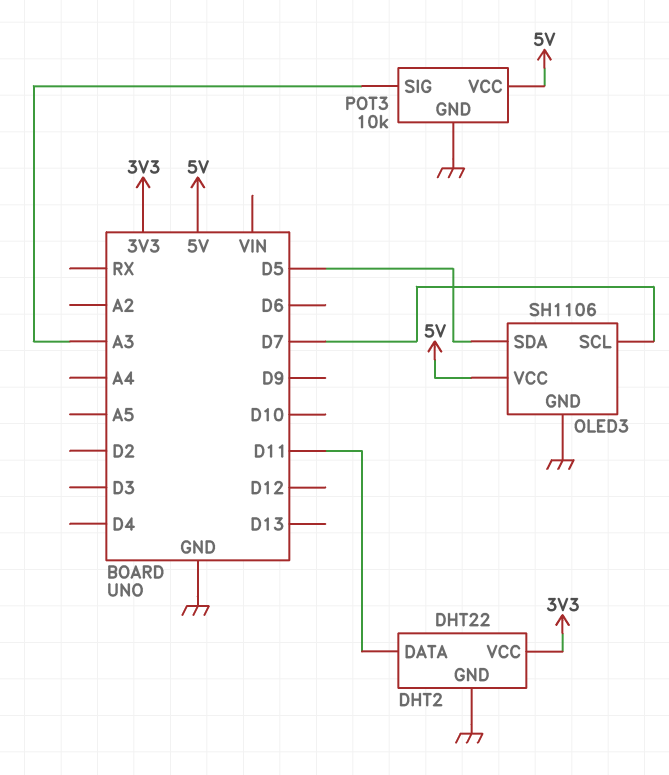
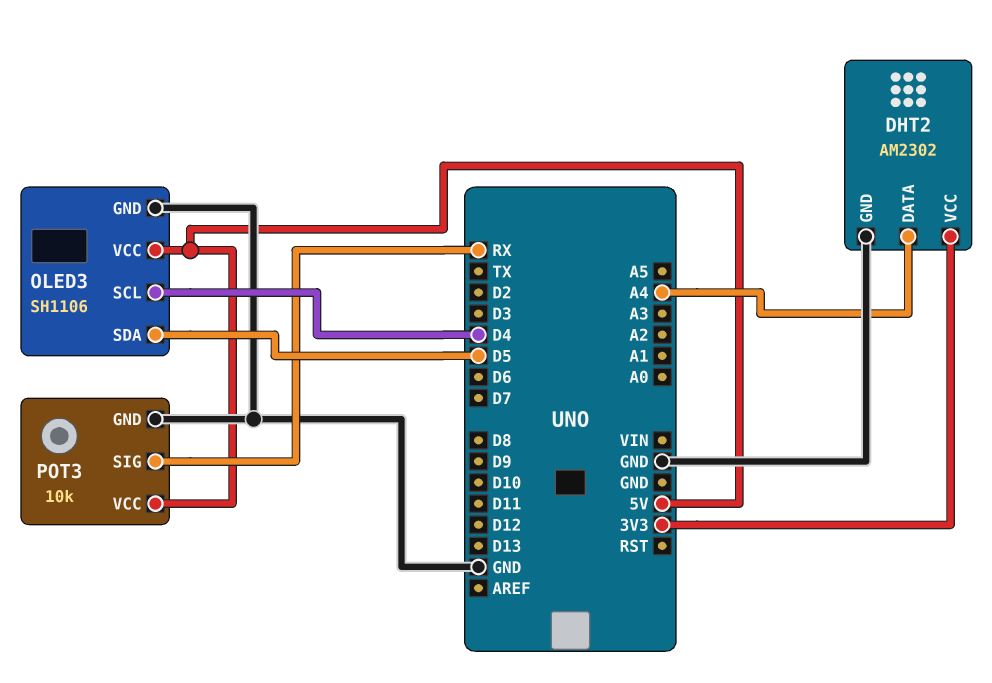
DHT2: DHT22 -> AM2302
DHT2 pin DATA: D11 -> A4
OLED3 pin SCL: D7 -> D4
POT3 pin SIG: A3 -> RX

